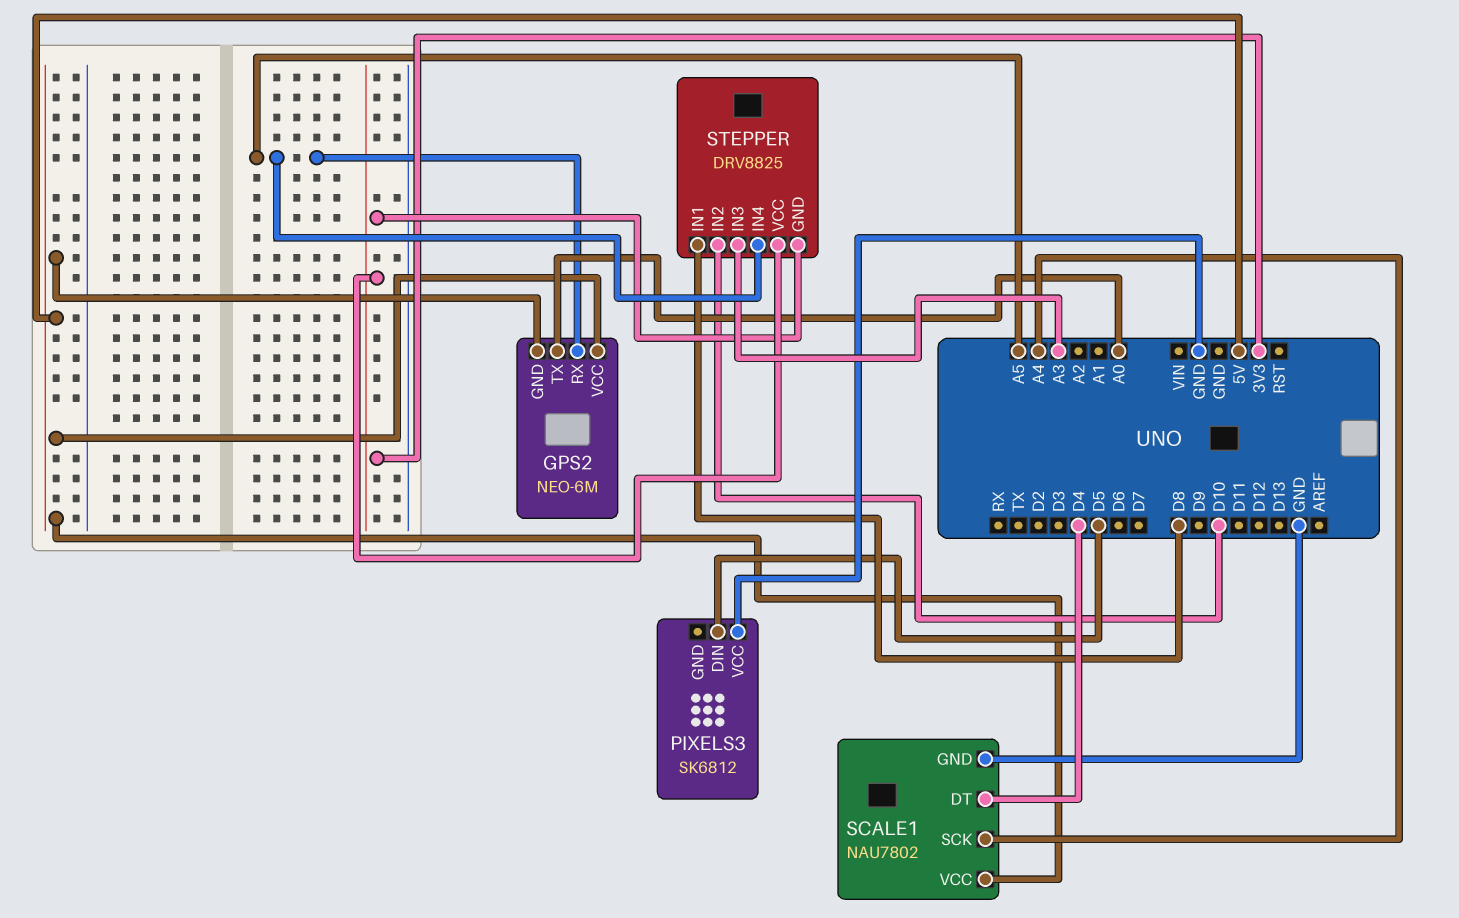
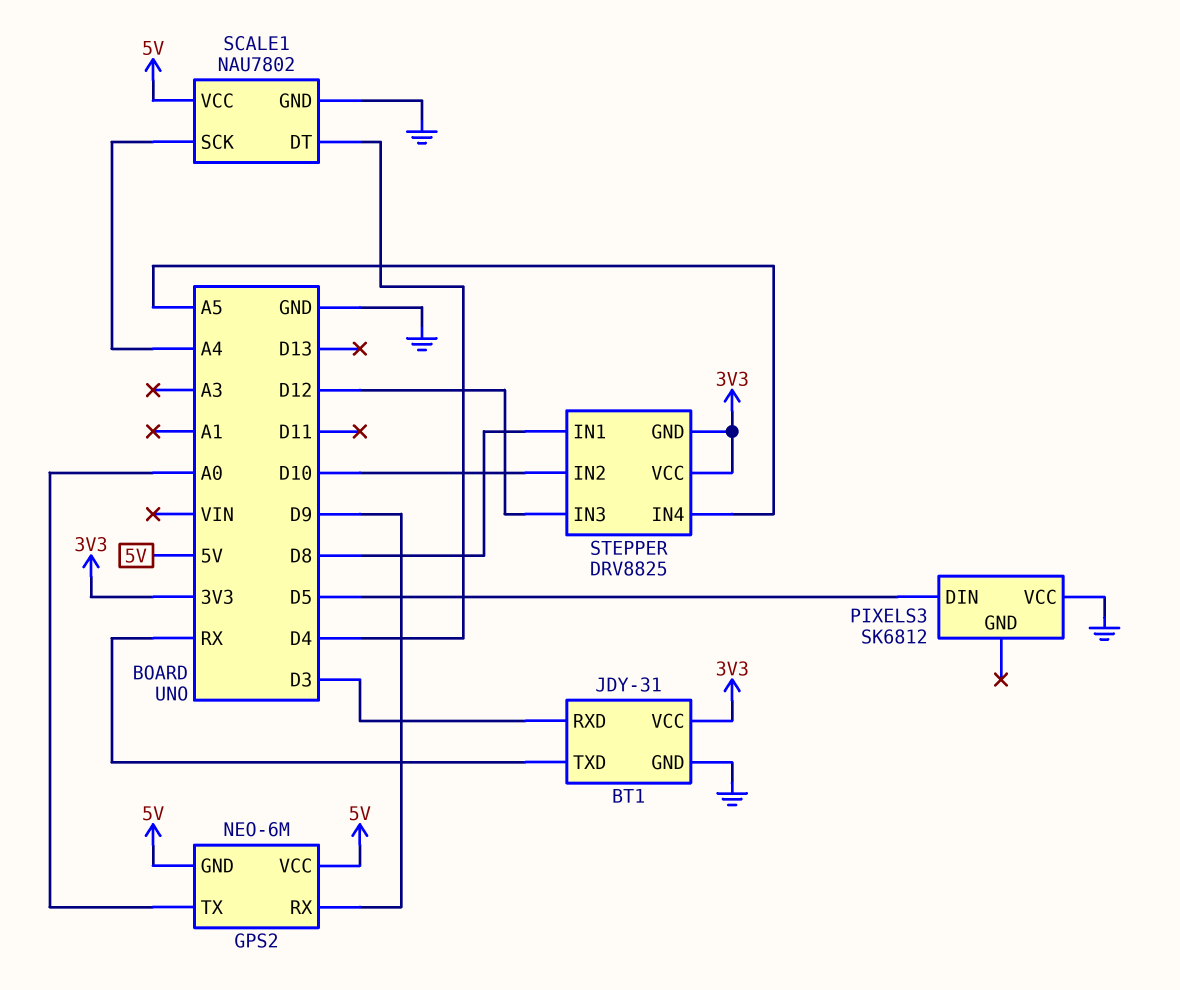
BT1: none -> JDY-31
BT1 pin GND: none -> GND
BT1 pin RXD: none -> D3
BT1 pin TXD: none -> RX
BT1 pin VCC: none -> 3V3
GPS2 pin RX: A5 -> D9
STEPPER pin IN3: A3 -> D12

